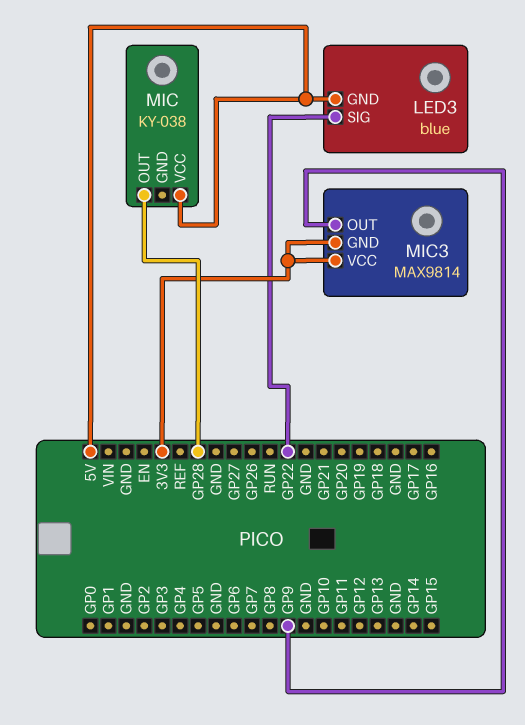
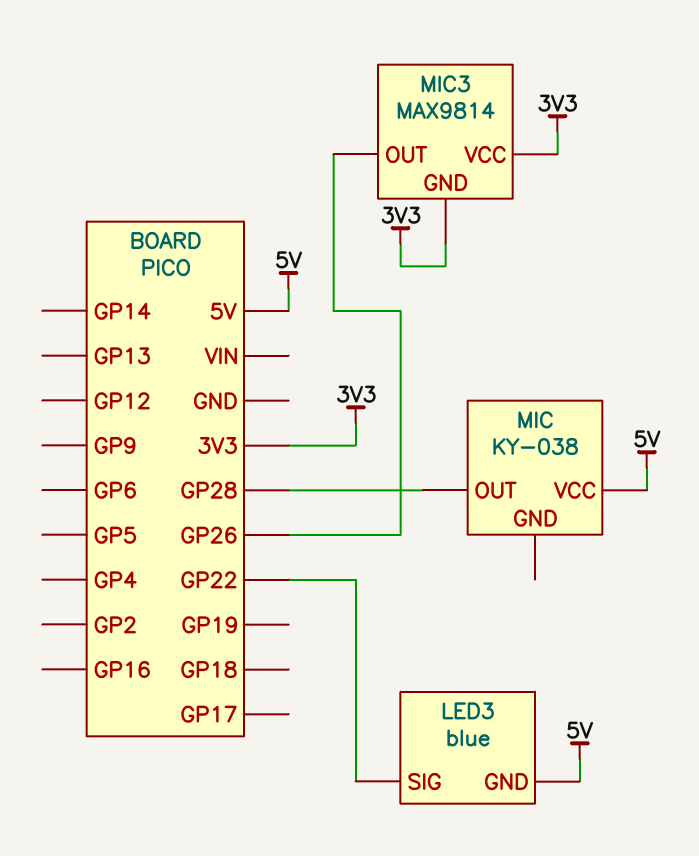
MIC3 pin OUT: GP9 -> GP26

